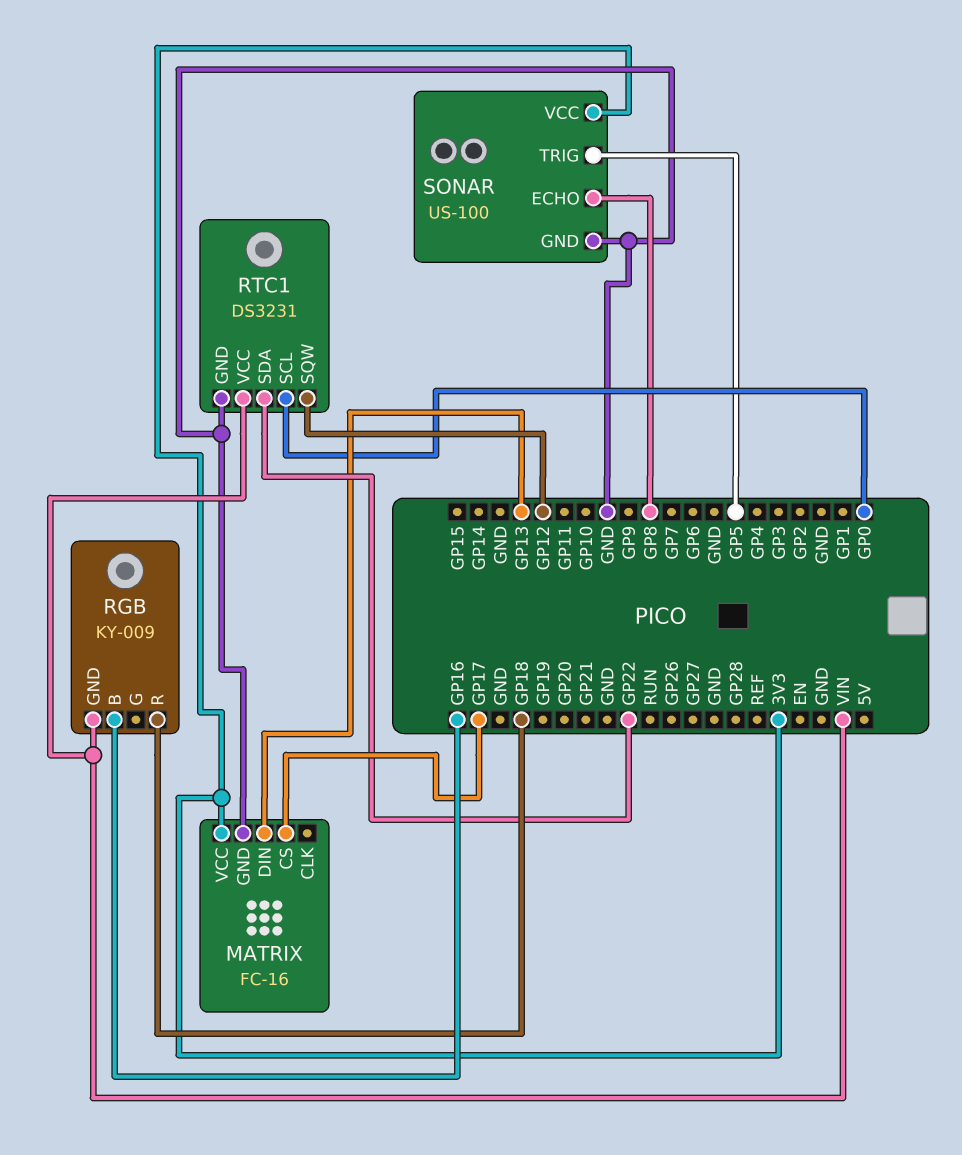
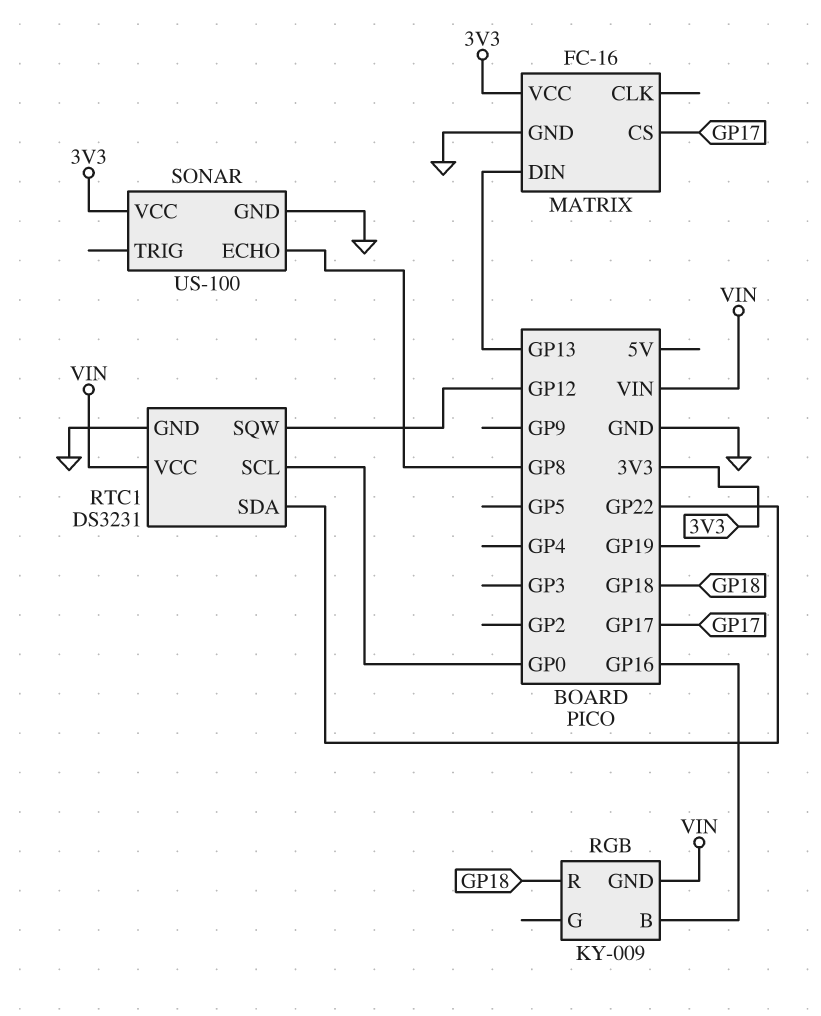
SONAR pin TRIG: GP5 -> none

